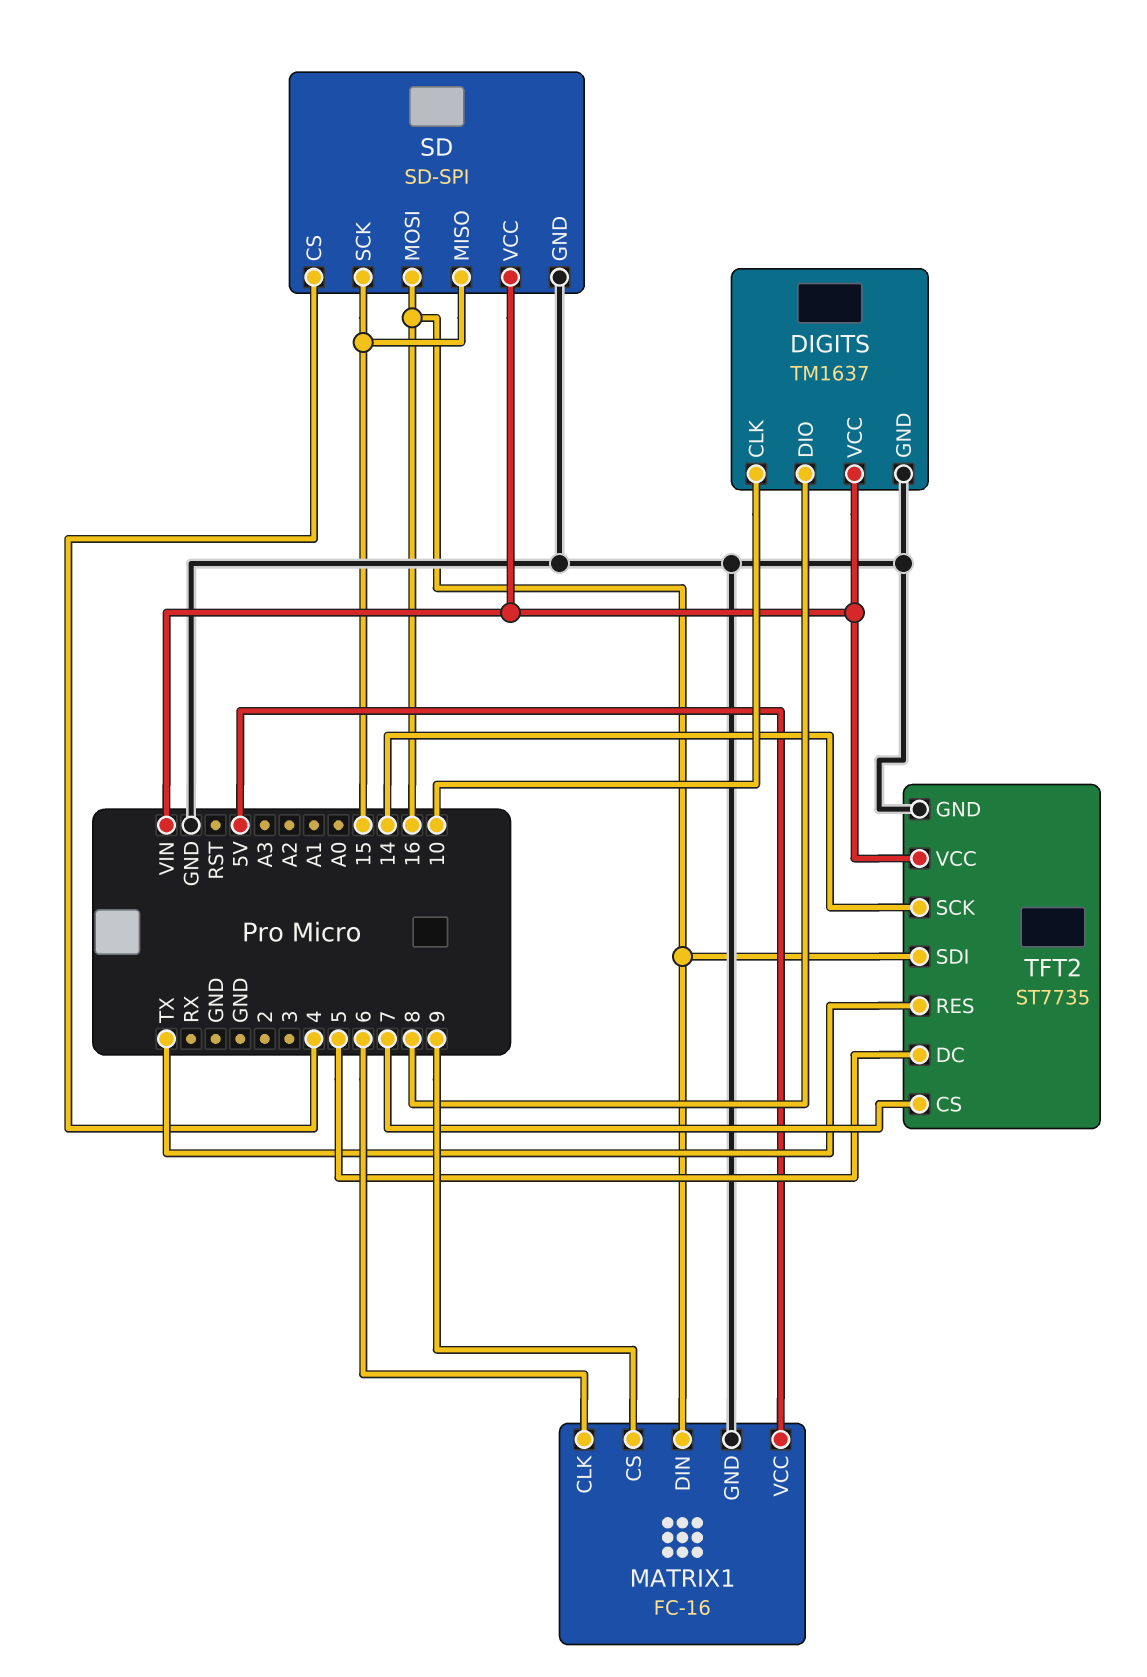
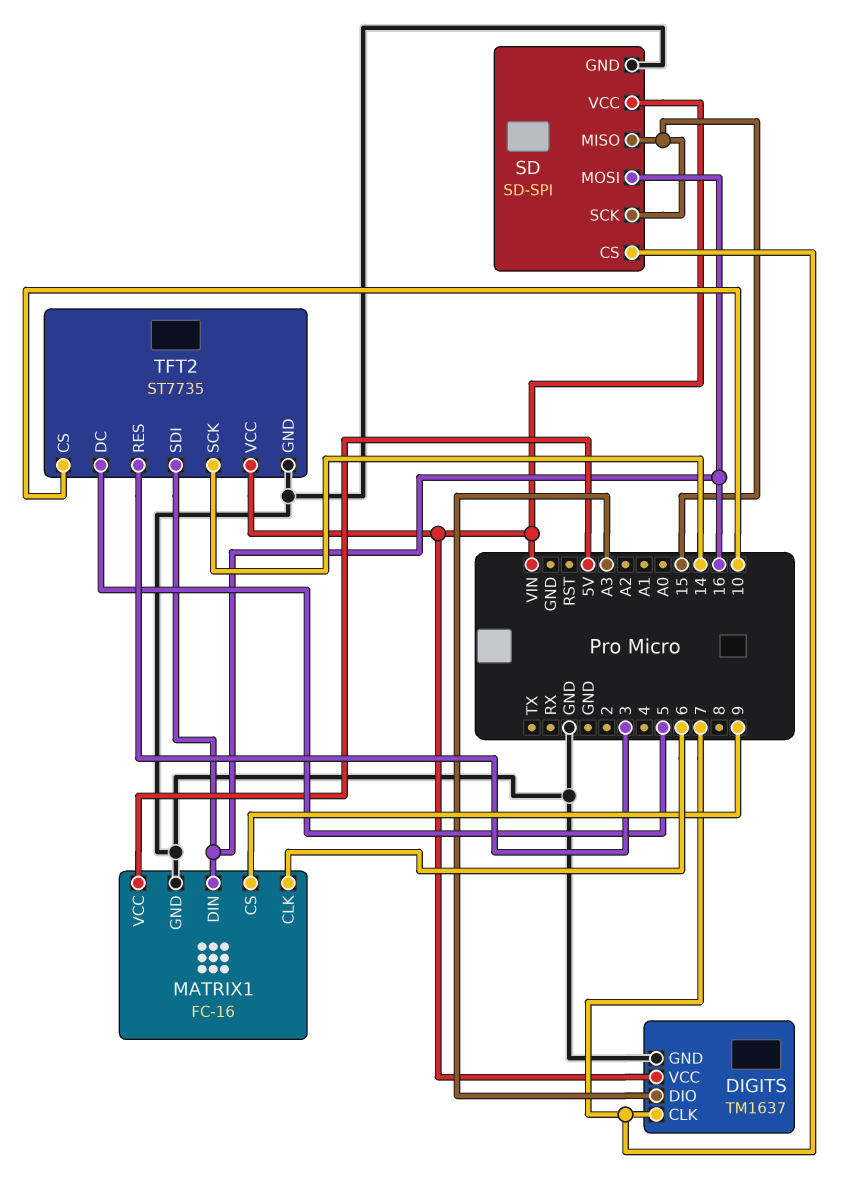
DIGITS pin CLK: 10 -> 7
DIGITS pin DIO: 8 -> A3
SD pin CS: 4 -> 7
TFT2 pin CS: 7 -> 10
TFT2 pin RES: TX -> 3

